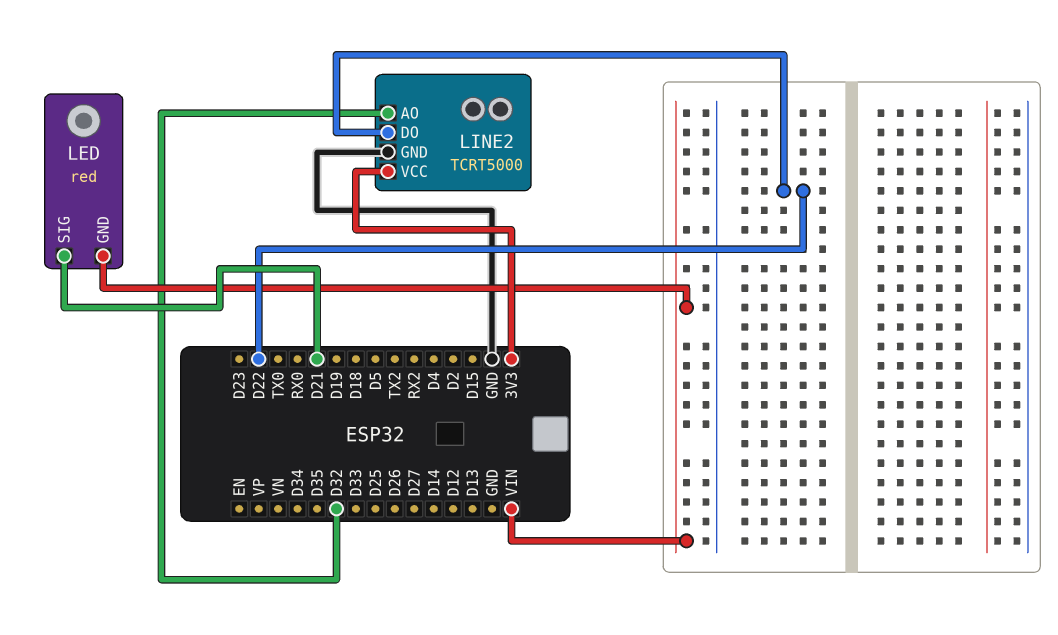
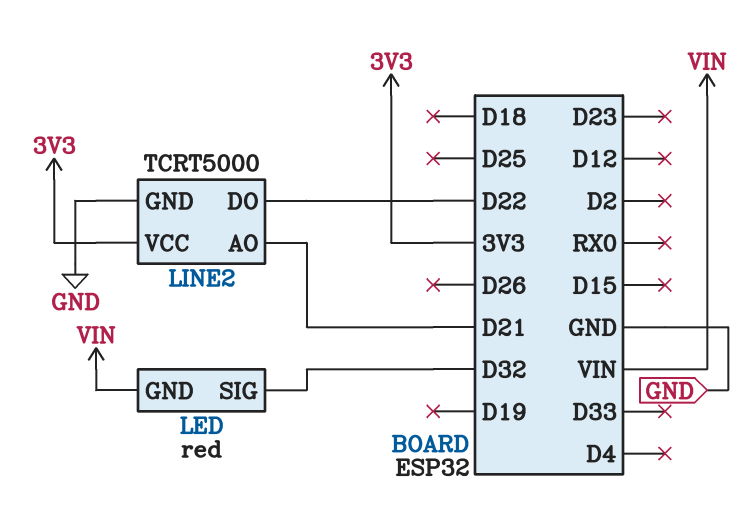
LED pin SIG: D21 -> D32
LINE2 pin AO: D32 -> D21

